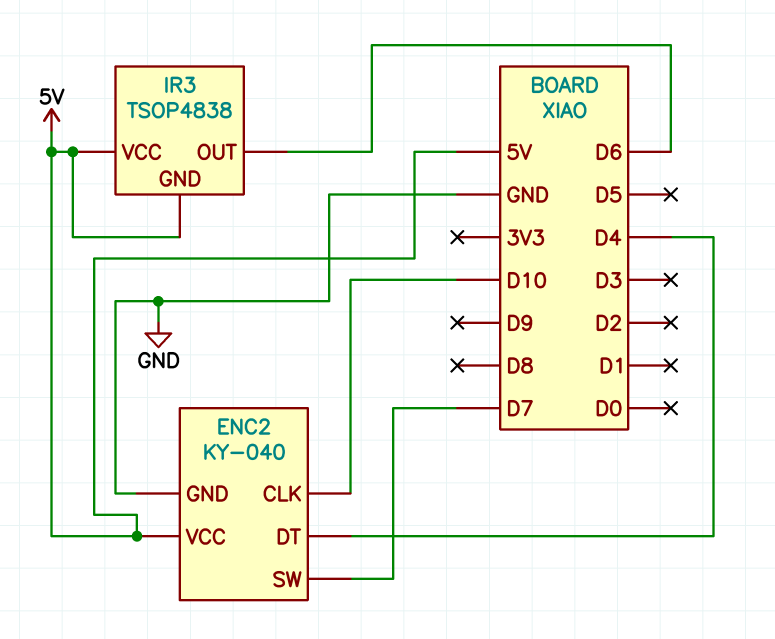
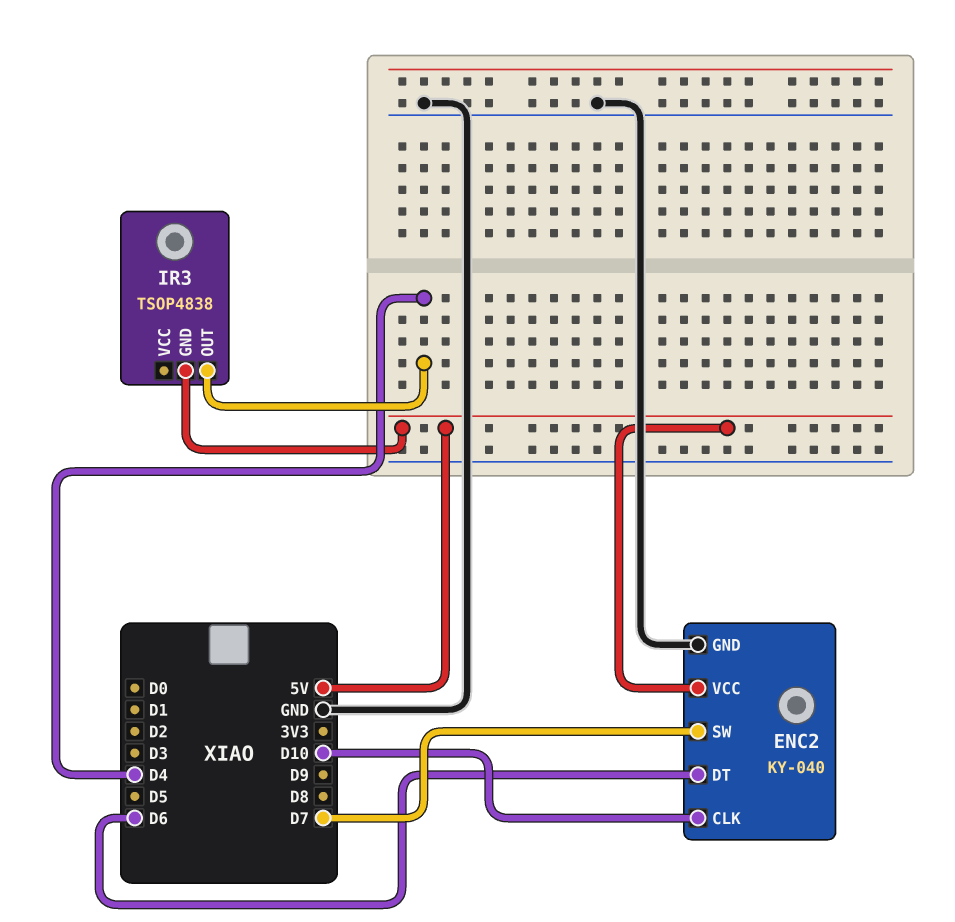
ENC2 pin DT: D4 -> D6
IR3 pin OUT: D6 -> D4
IR3 pin VCC: 5V -> none

